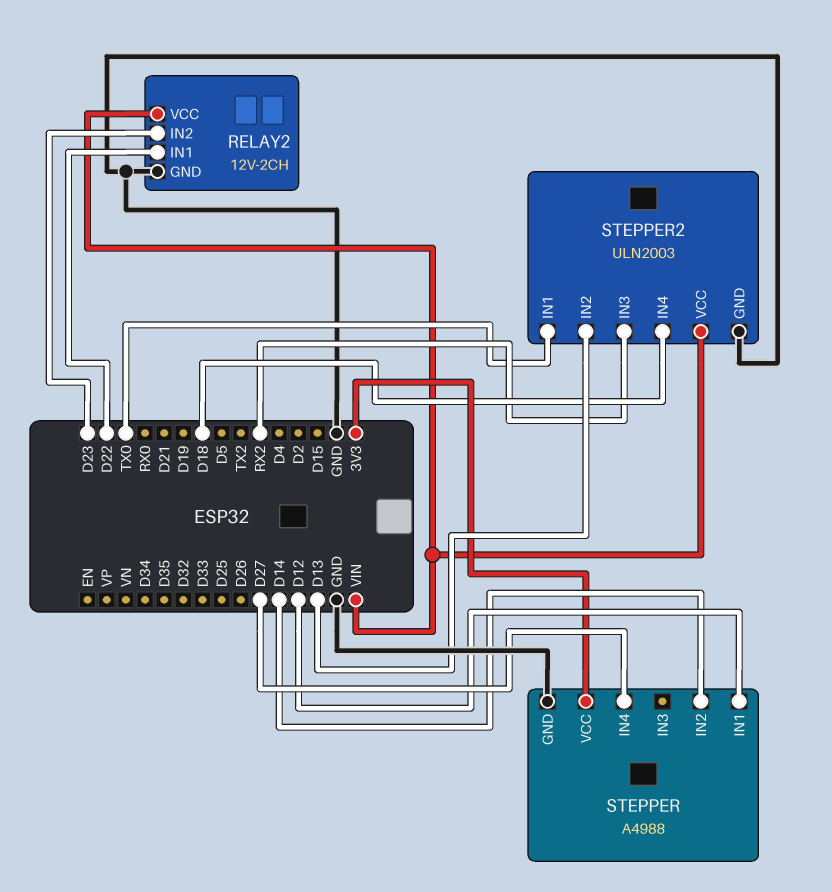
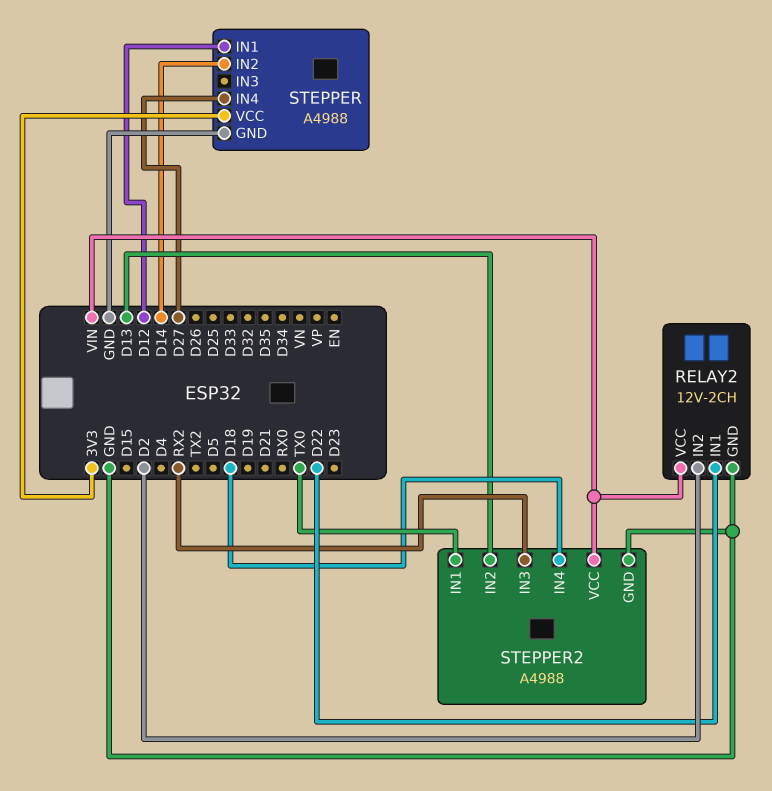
RELAY2 pin IN2: D23 -> D2
STEPPER2: ULN2003 -> A4988

